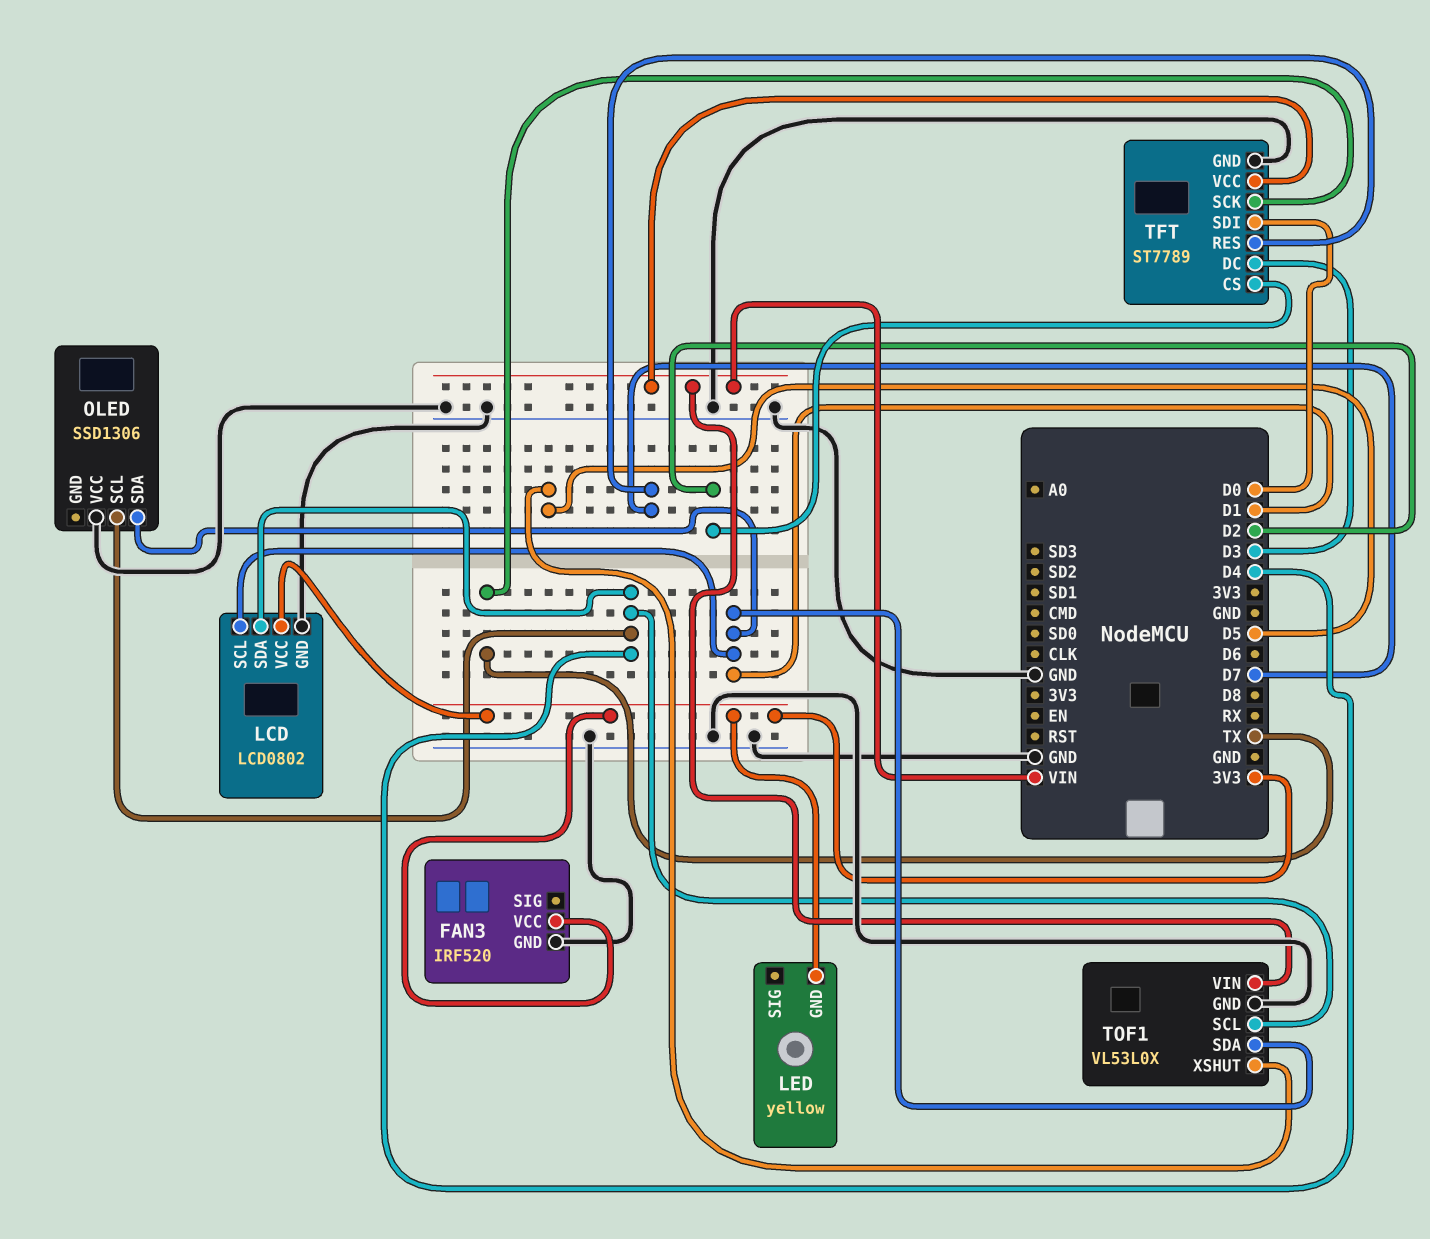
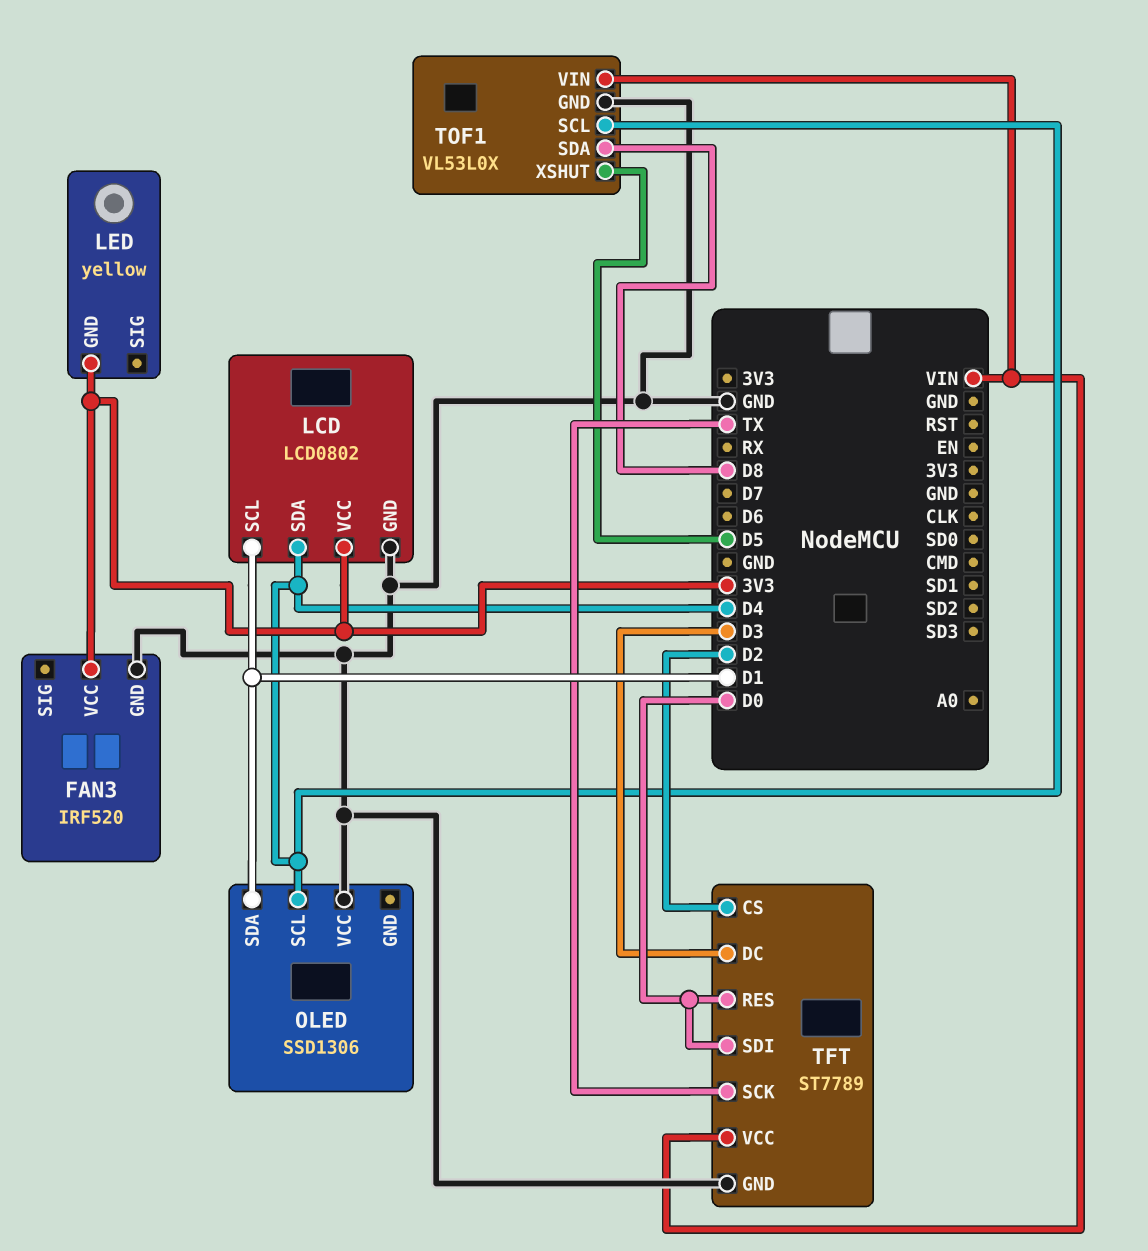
TFT pin RES: D7 -> D0
TOF1 pin SDA: D1 -> D8

